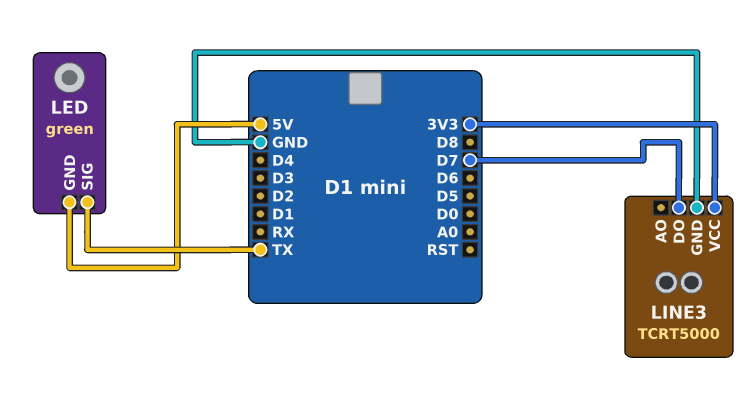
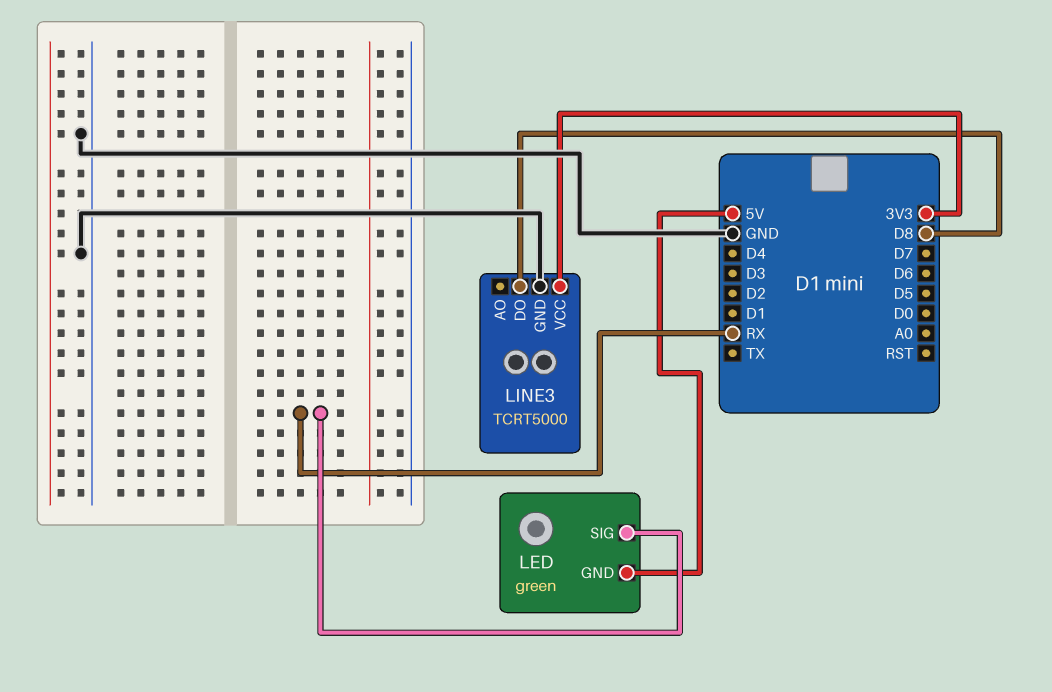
LED pin SIG: TX -> RX
LINE3 pin DO: D7 -> D8

